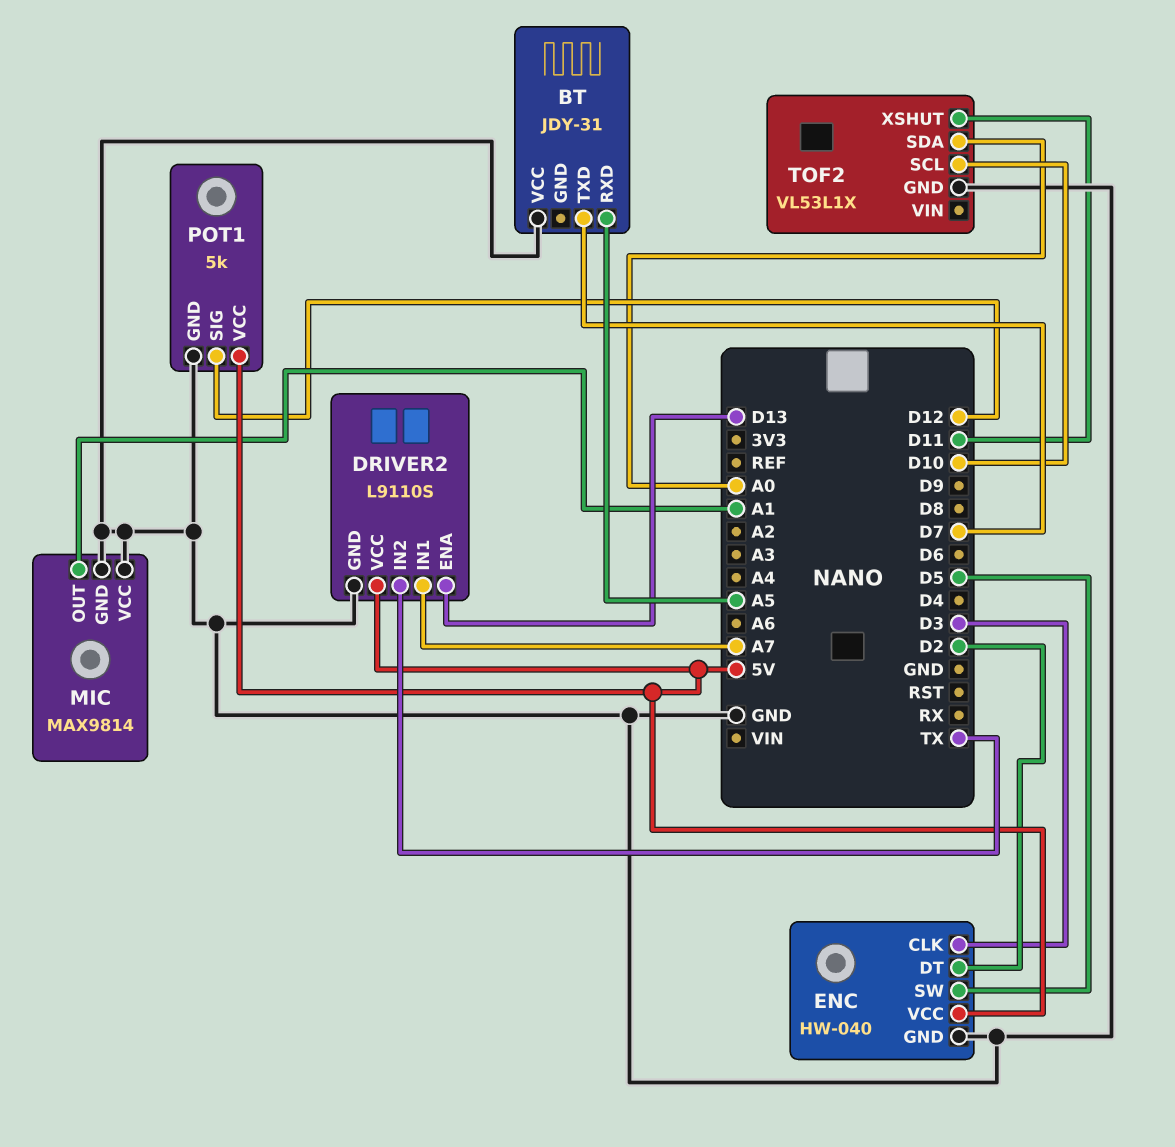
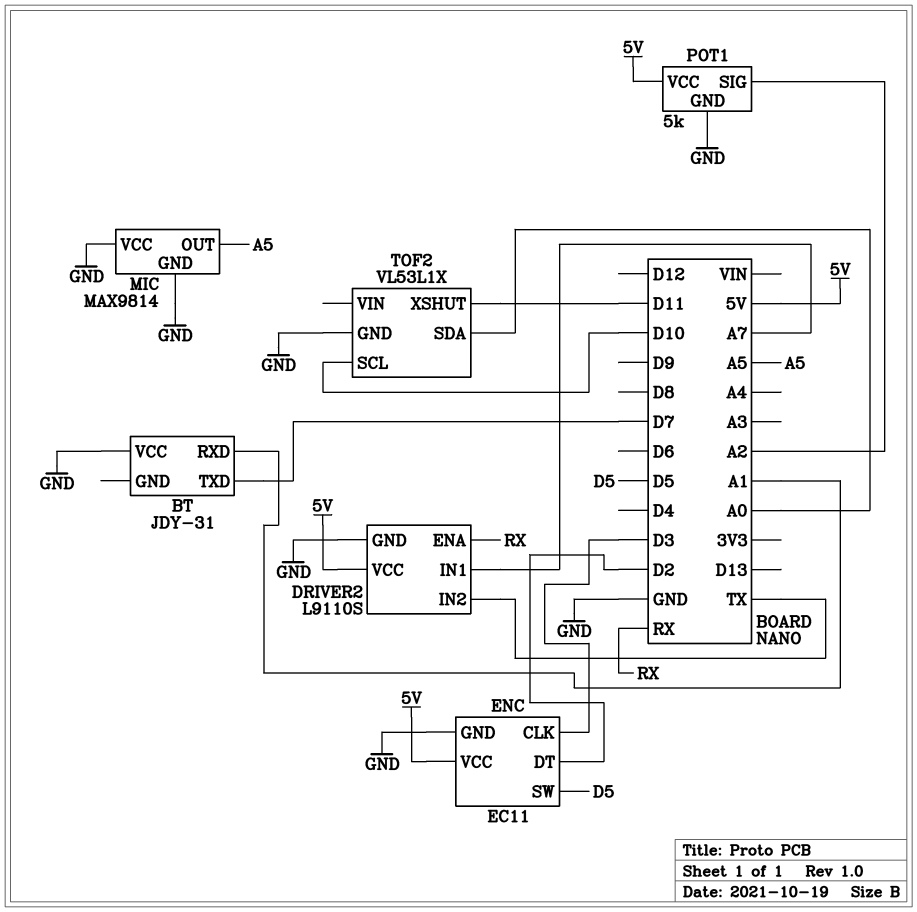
BT pin RXD: A5 -> A1
DRIVER2 pin ENA: D13 -> RX
ENC: HW-040 -> EC11
MIC pin OUT: A1 -> A5
POT1 pin SIG: D12 -> A2

